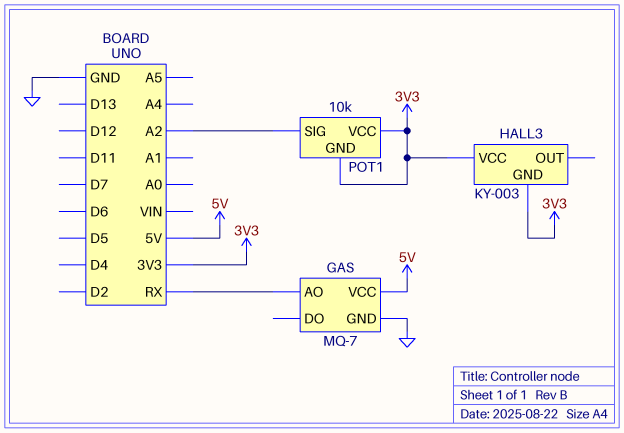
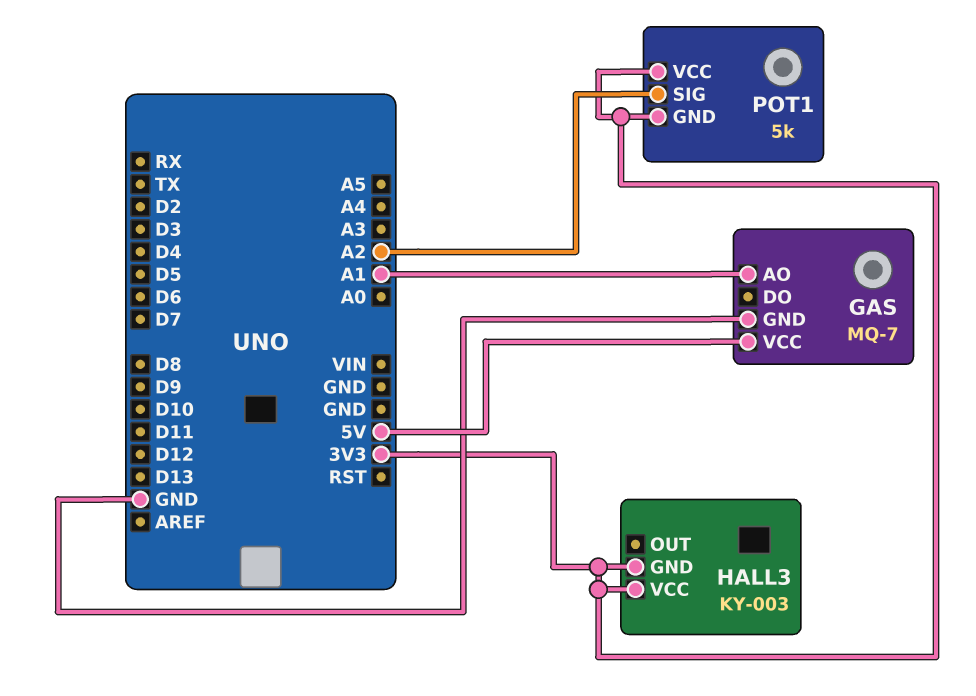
GAS pin AO: RX -> A1
POT1: 10k -> 5k

